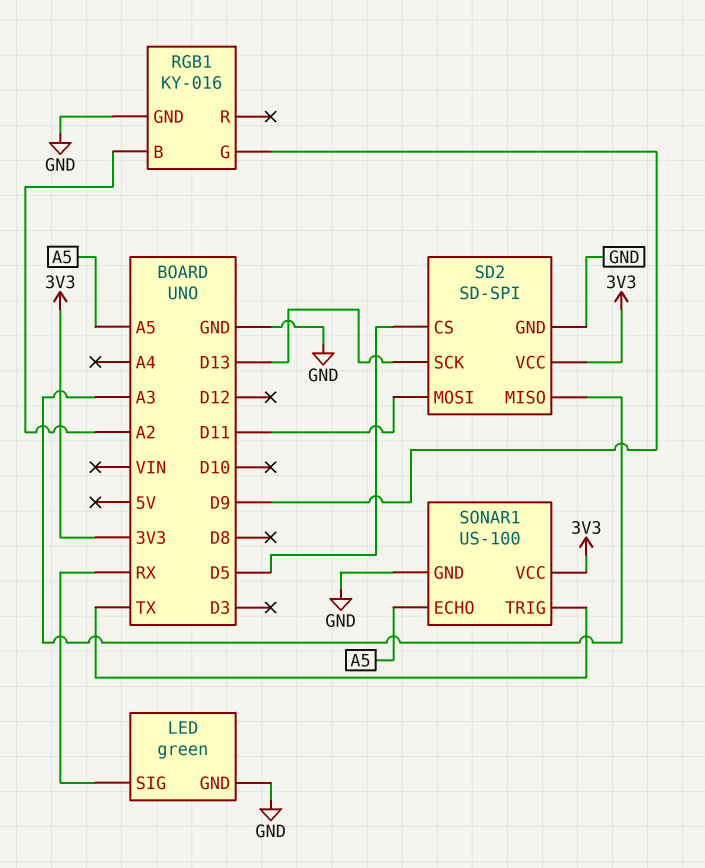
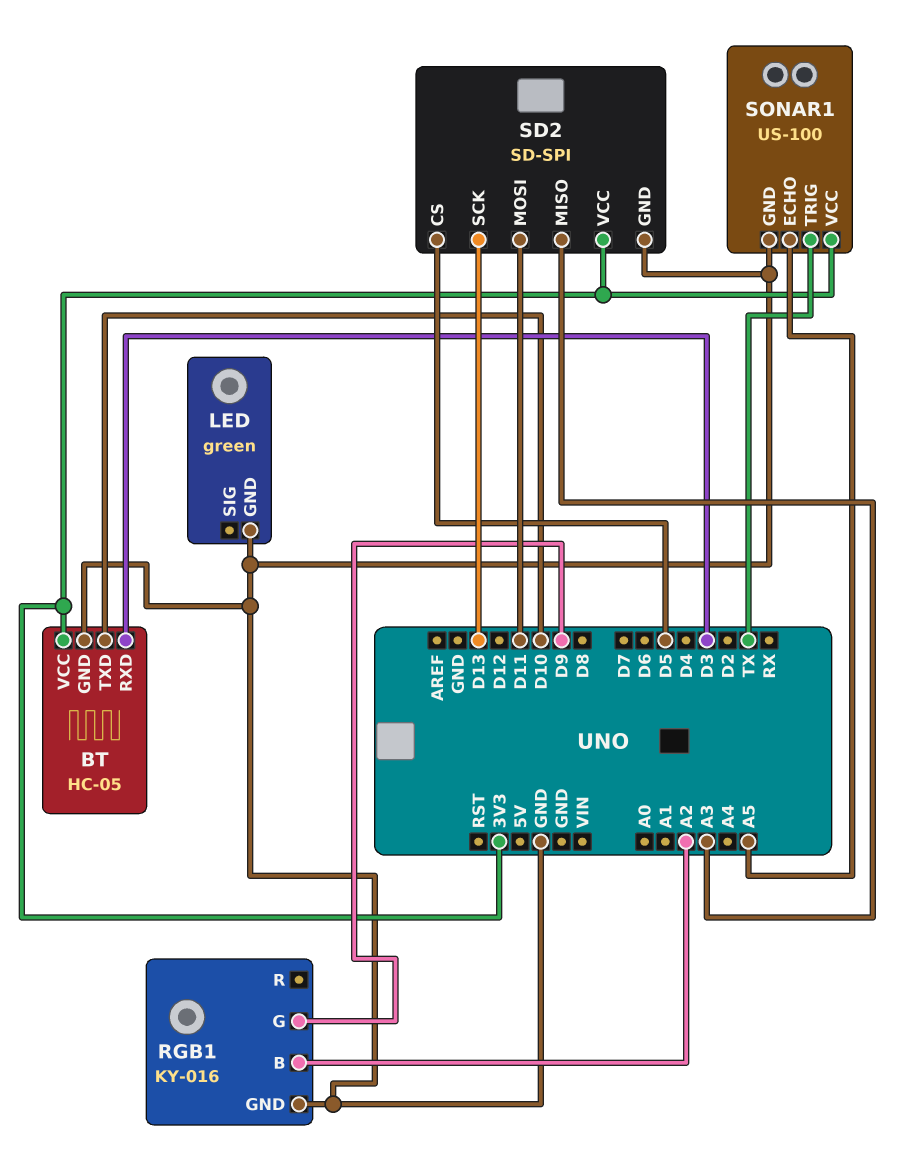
BT: none -> HC-05
BT pin GND: none -> GND
BT pin RXD: none -> D3
BT pin TXD: none -> D10
BT pin VCC: none -> 3V3
LED pin SIG: RX -> none

